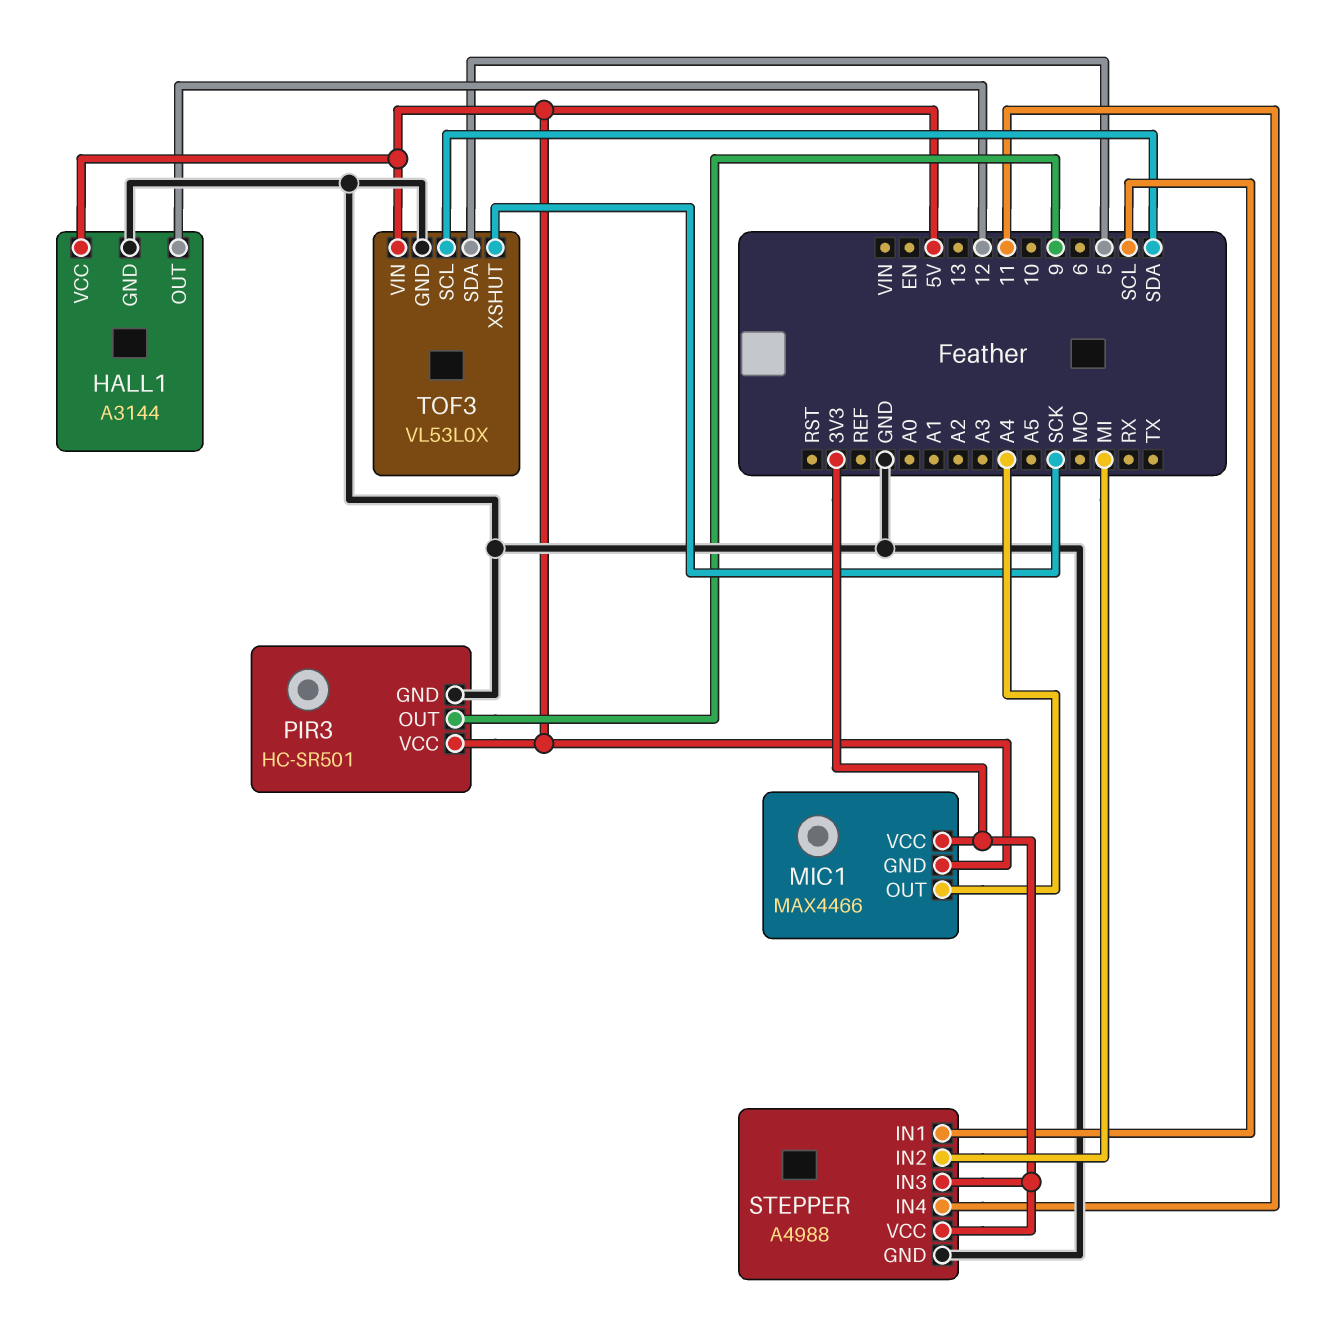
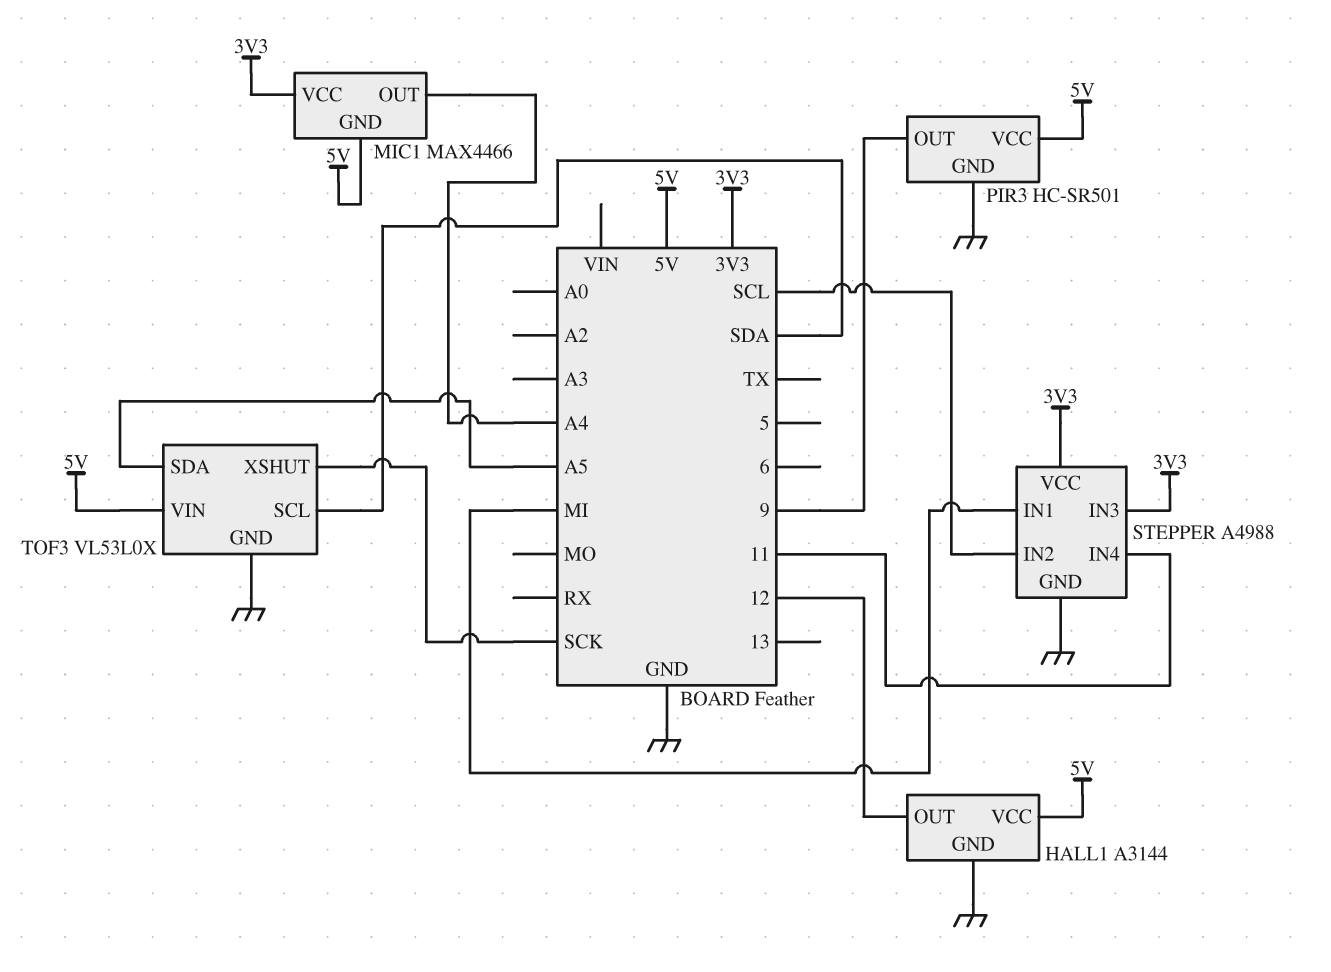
STEPPER pin IN1: SCL -> MI
STEPPER pin IN2: MI -> SCL
TOF3 pin SDA: 5 -> A5

